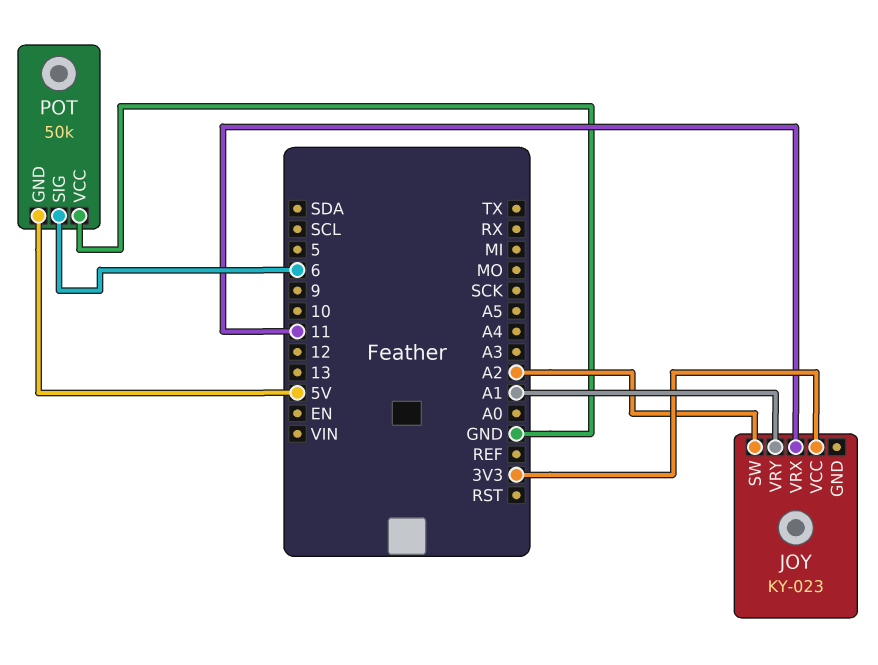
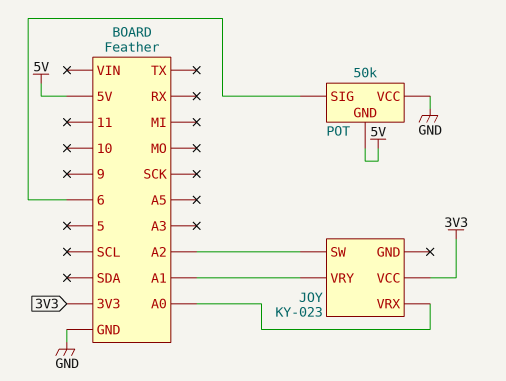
JOY pin VRX: 11 -> A0

